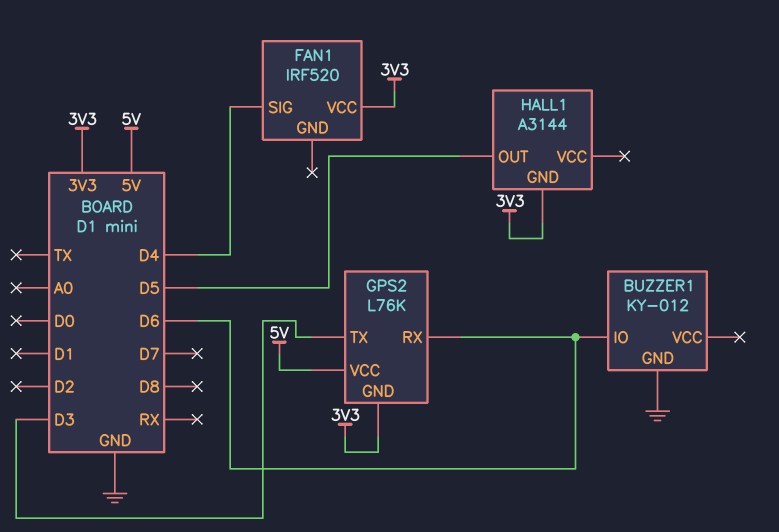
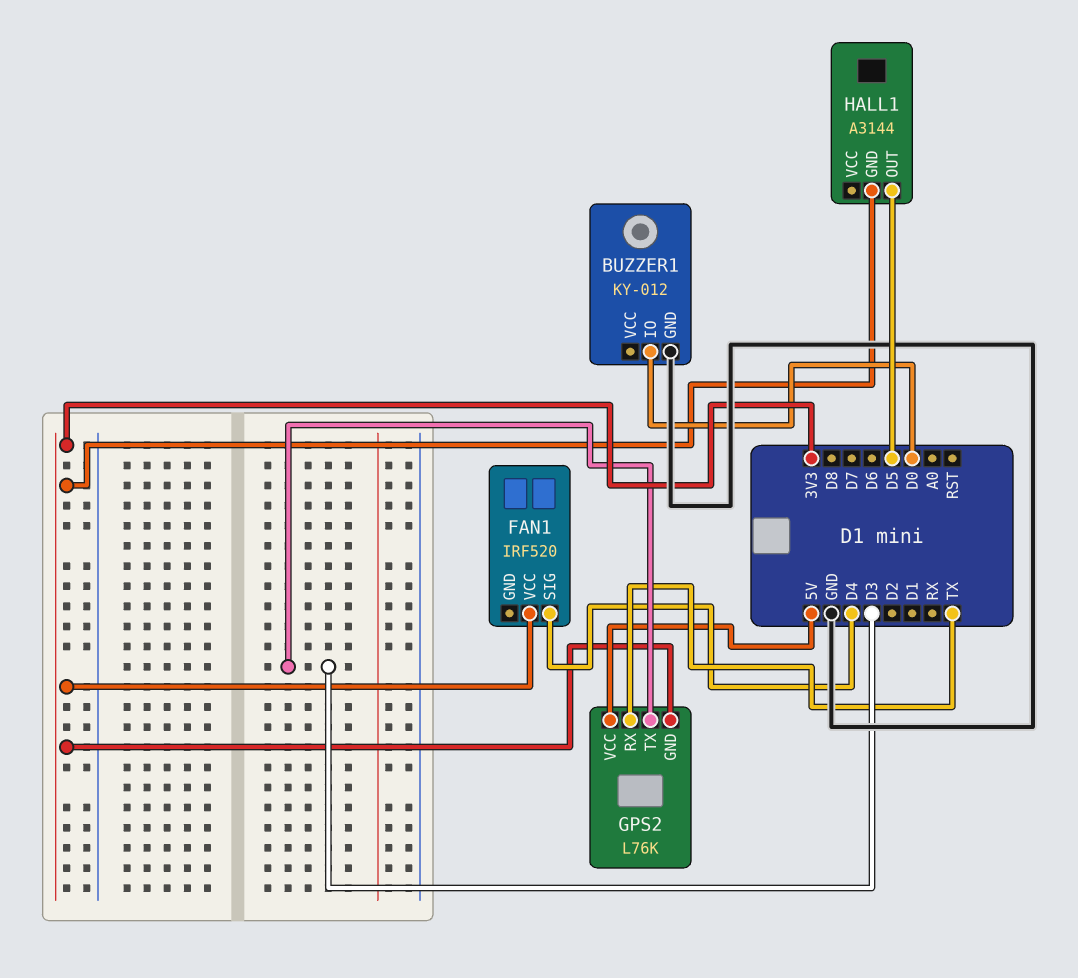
BUZZER1 pin IO: D6 -> D0
GPS2 pin RX: D6 -> TX

